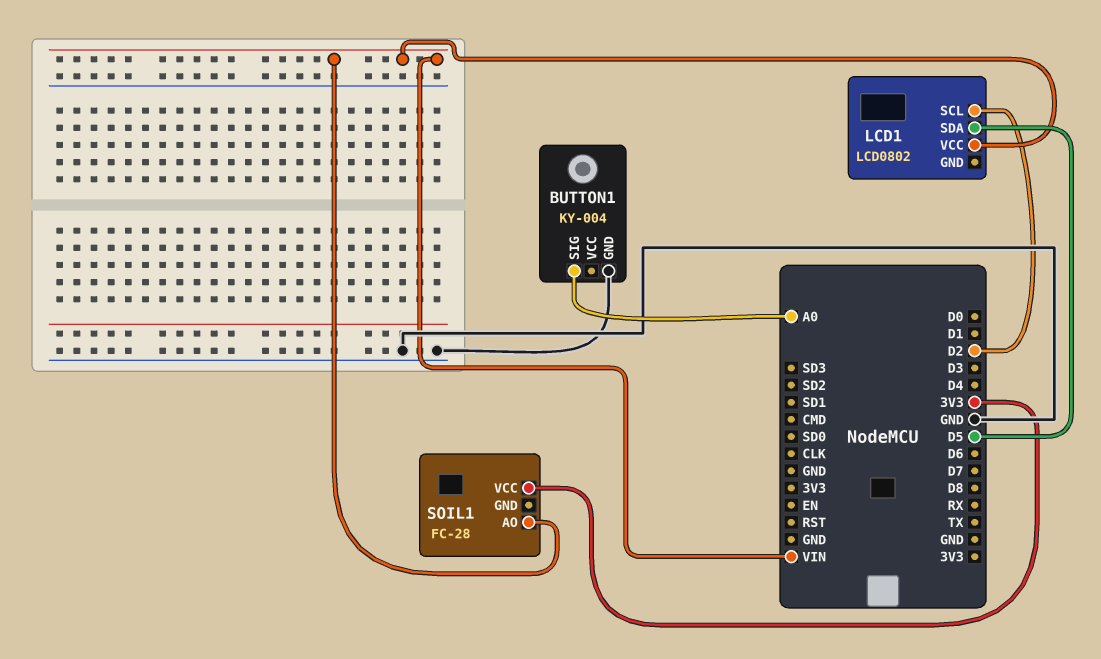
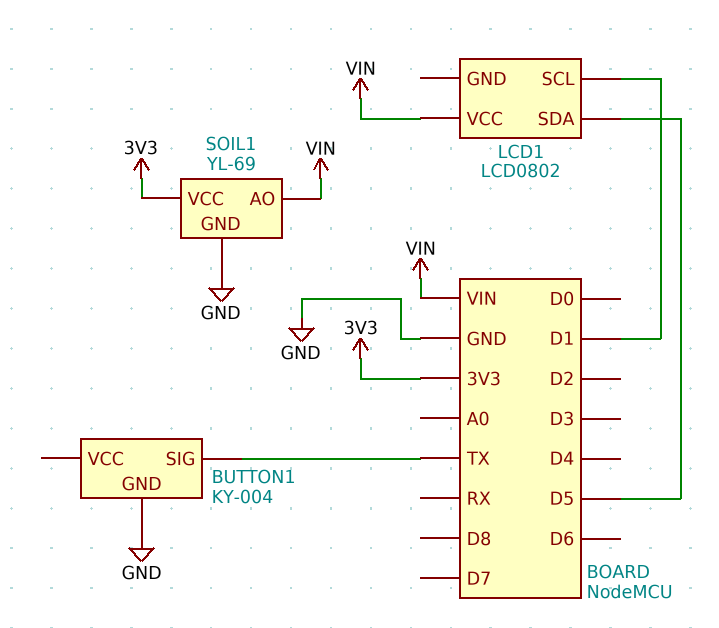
BUTTON1 pin SIG: A0 -> TX
LCD1 pin SCL: D2 -> D1
SOIL1: FC-28 -> YL-69
SOIL1 pin GND: none -> GND

